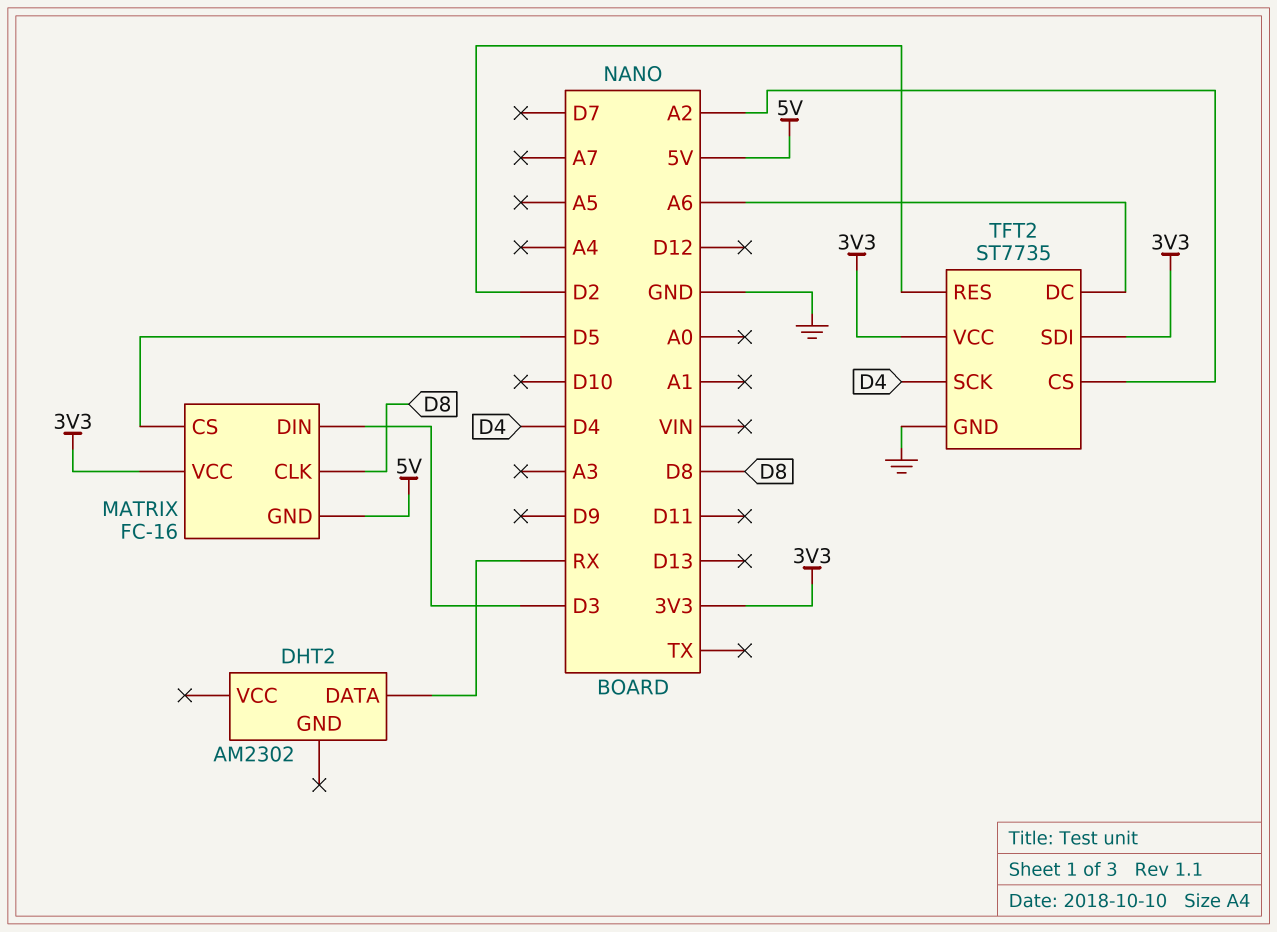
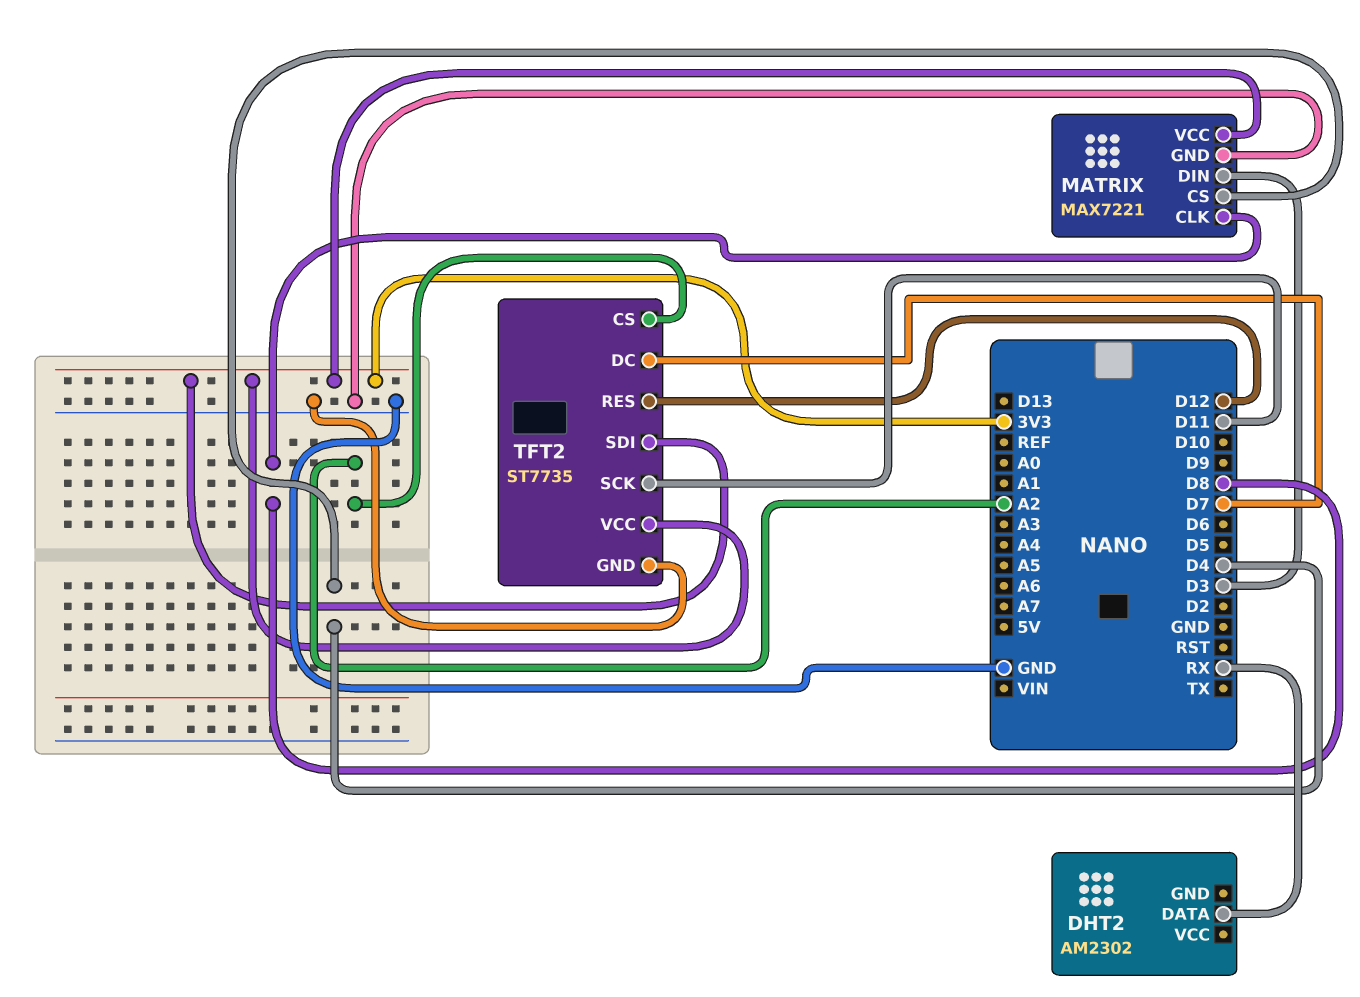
MATRIX: FC-16 -> MAX7221
MATRIX pin CS: D5 -> D4
MATRIX pin GND: 5V -> GND
TFT2 pin DC: A6 -> D7
TFT2 pin RES: D2 -> D12
TFT2 pin SCK: D4 -> D11

